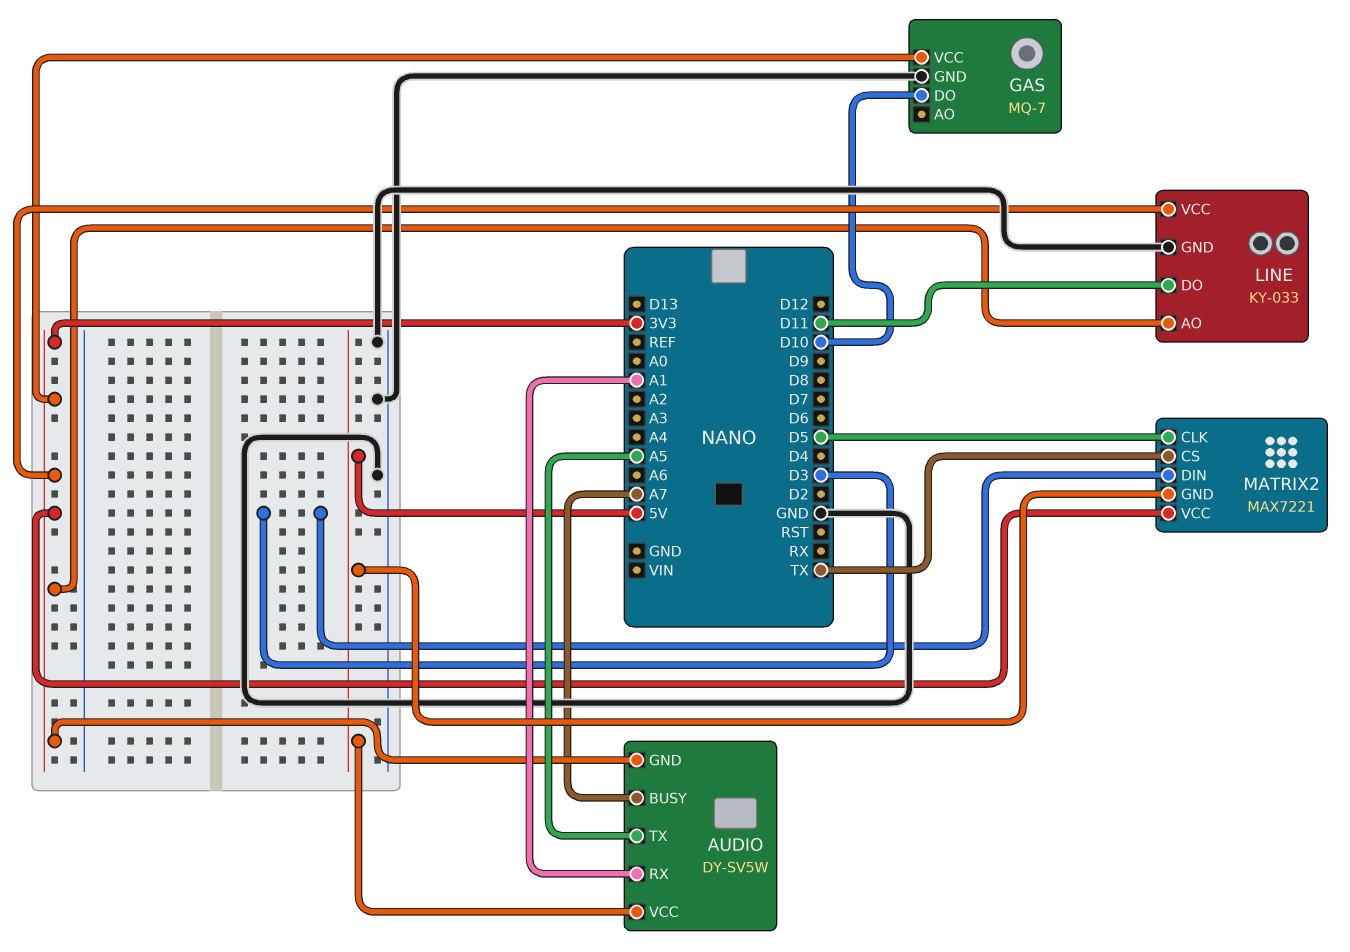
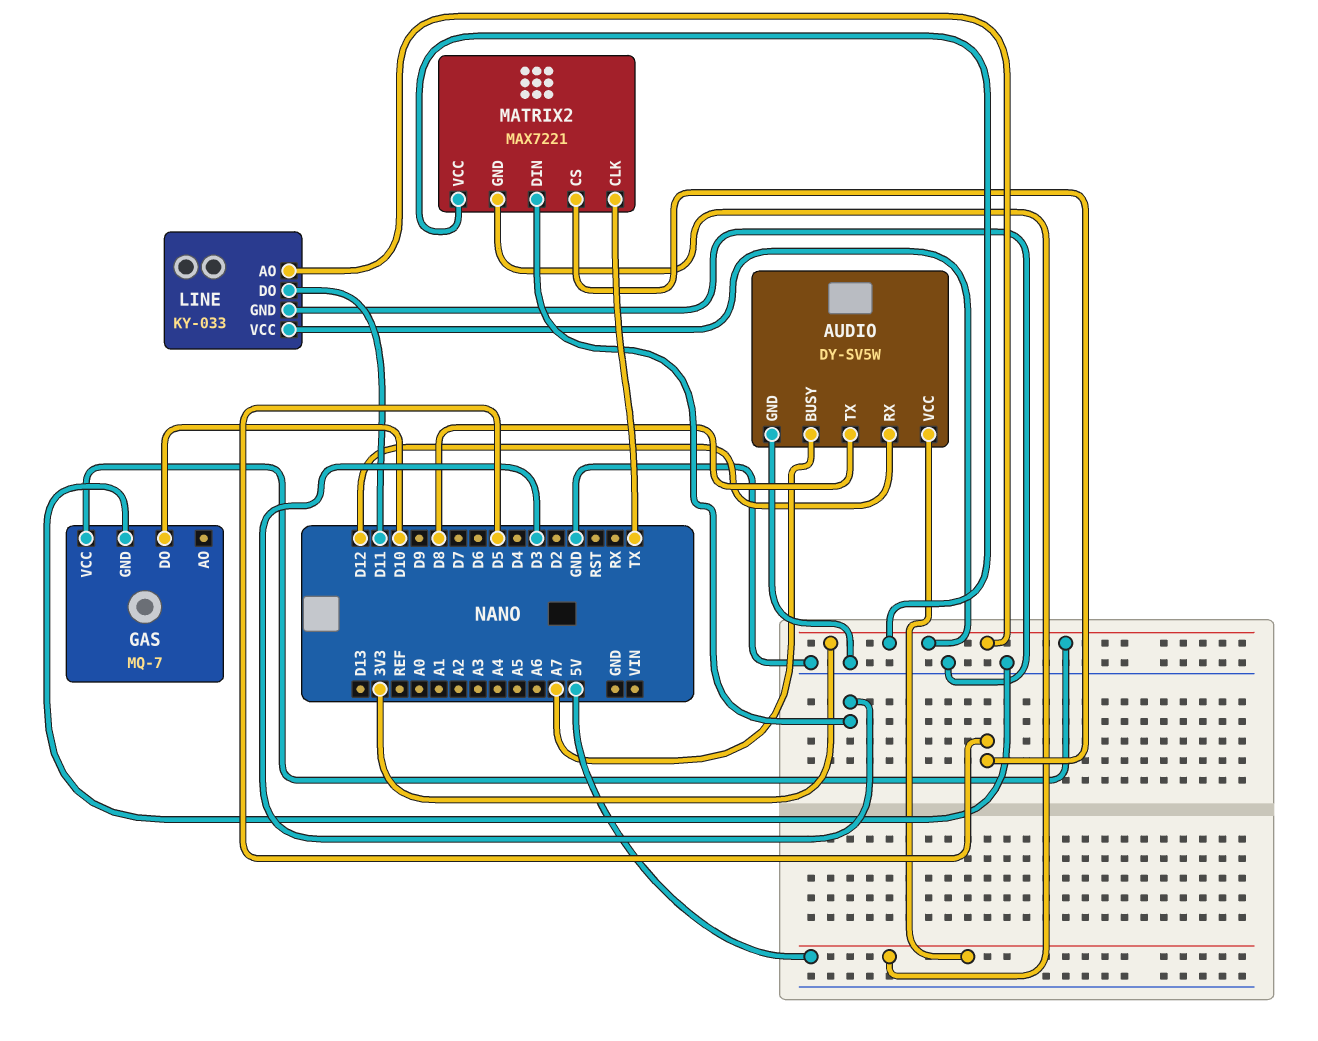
AUDIO pin GND: 3V3 -> GND
AUDIO pin RX: A1 -> D12
AUDIO pin TX: A5 -> D8
MATRIX2 pin CLK: D5 -> TX
MATRIX2 pin CS: TX -> D5

